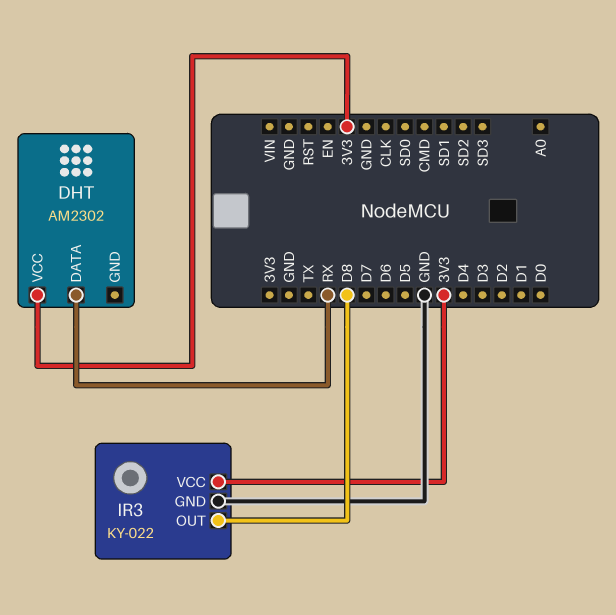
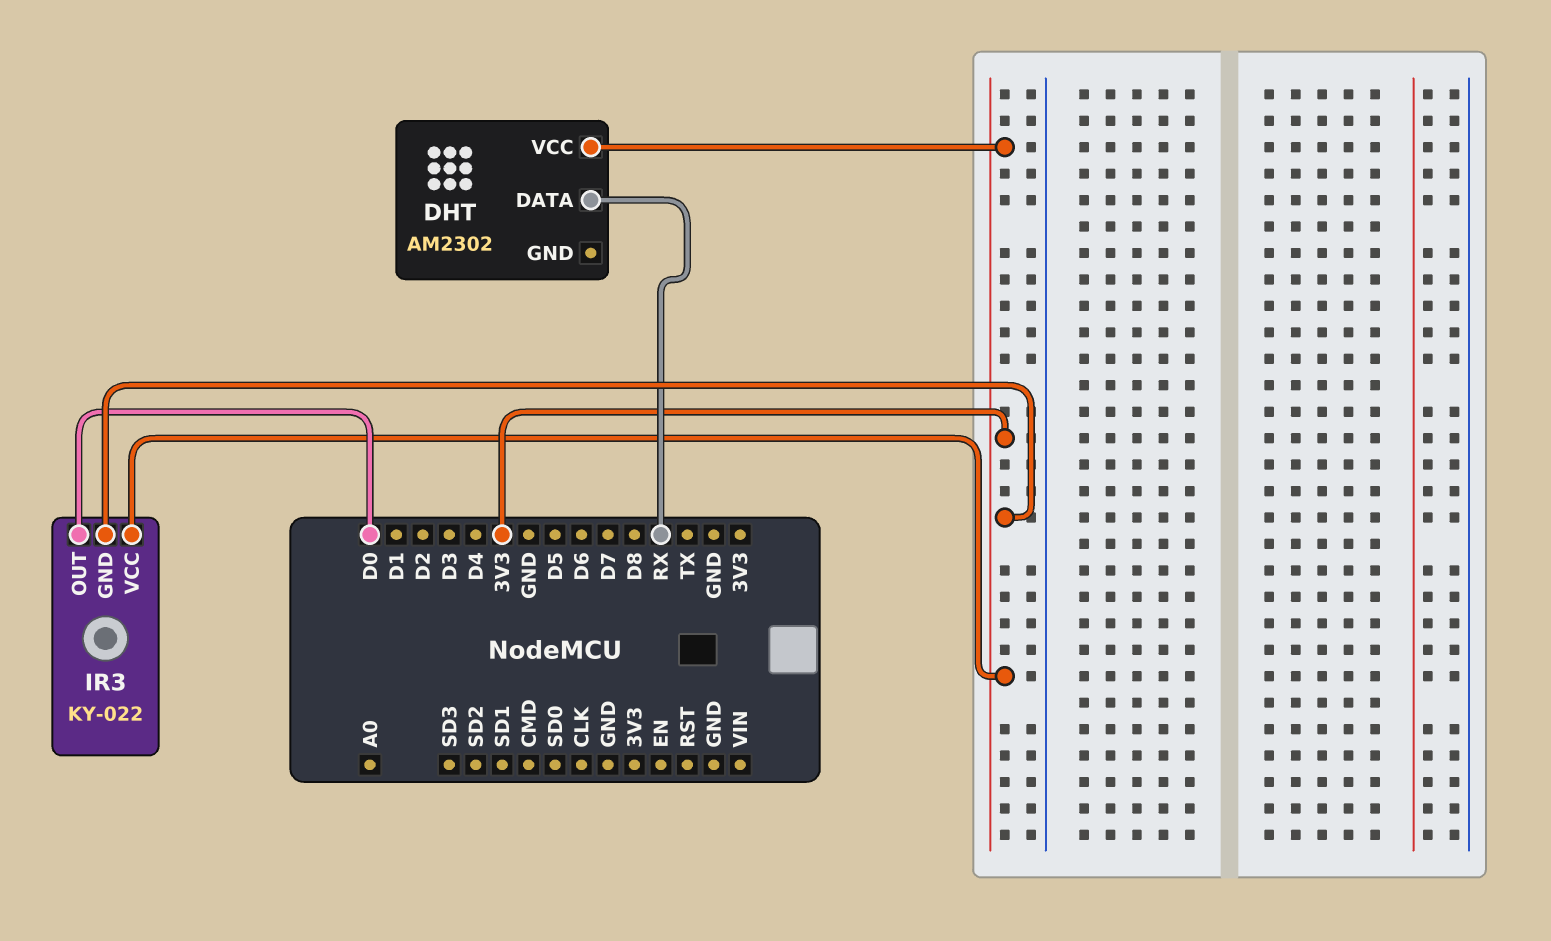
IR3 pin GND: GND -> 3V3
IR3 pin OUT: D8 -> D0

